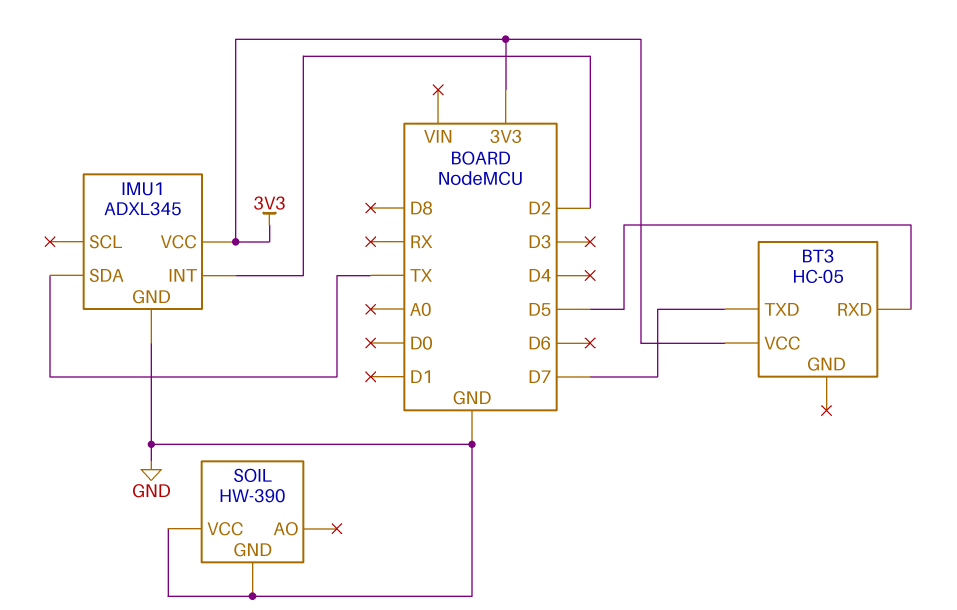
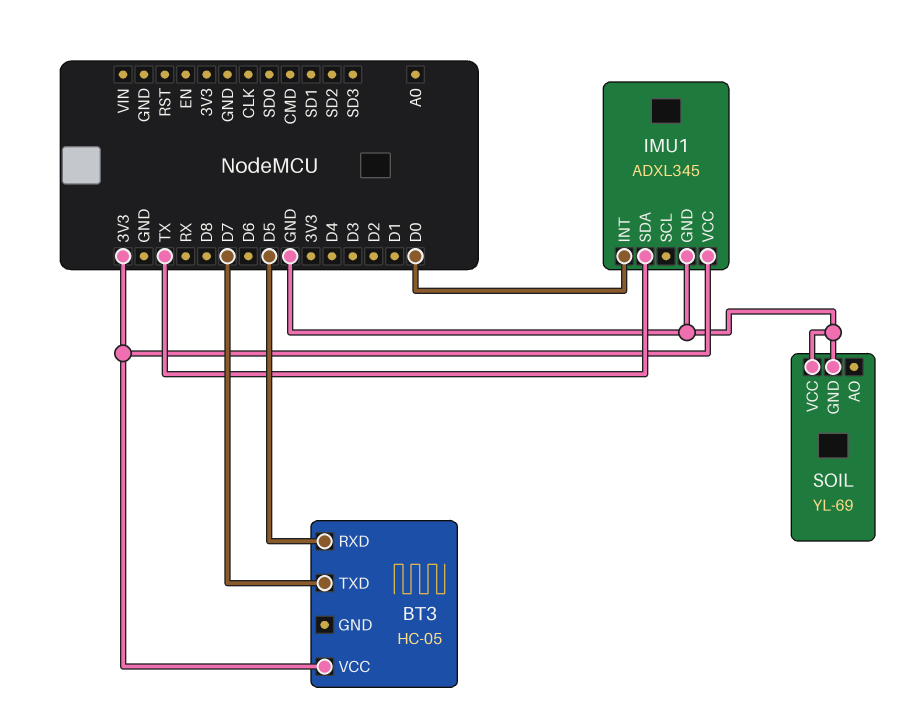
IMU1 pin INT: D2 -> D0
SOIL: HW-390 -> YL-69

